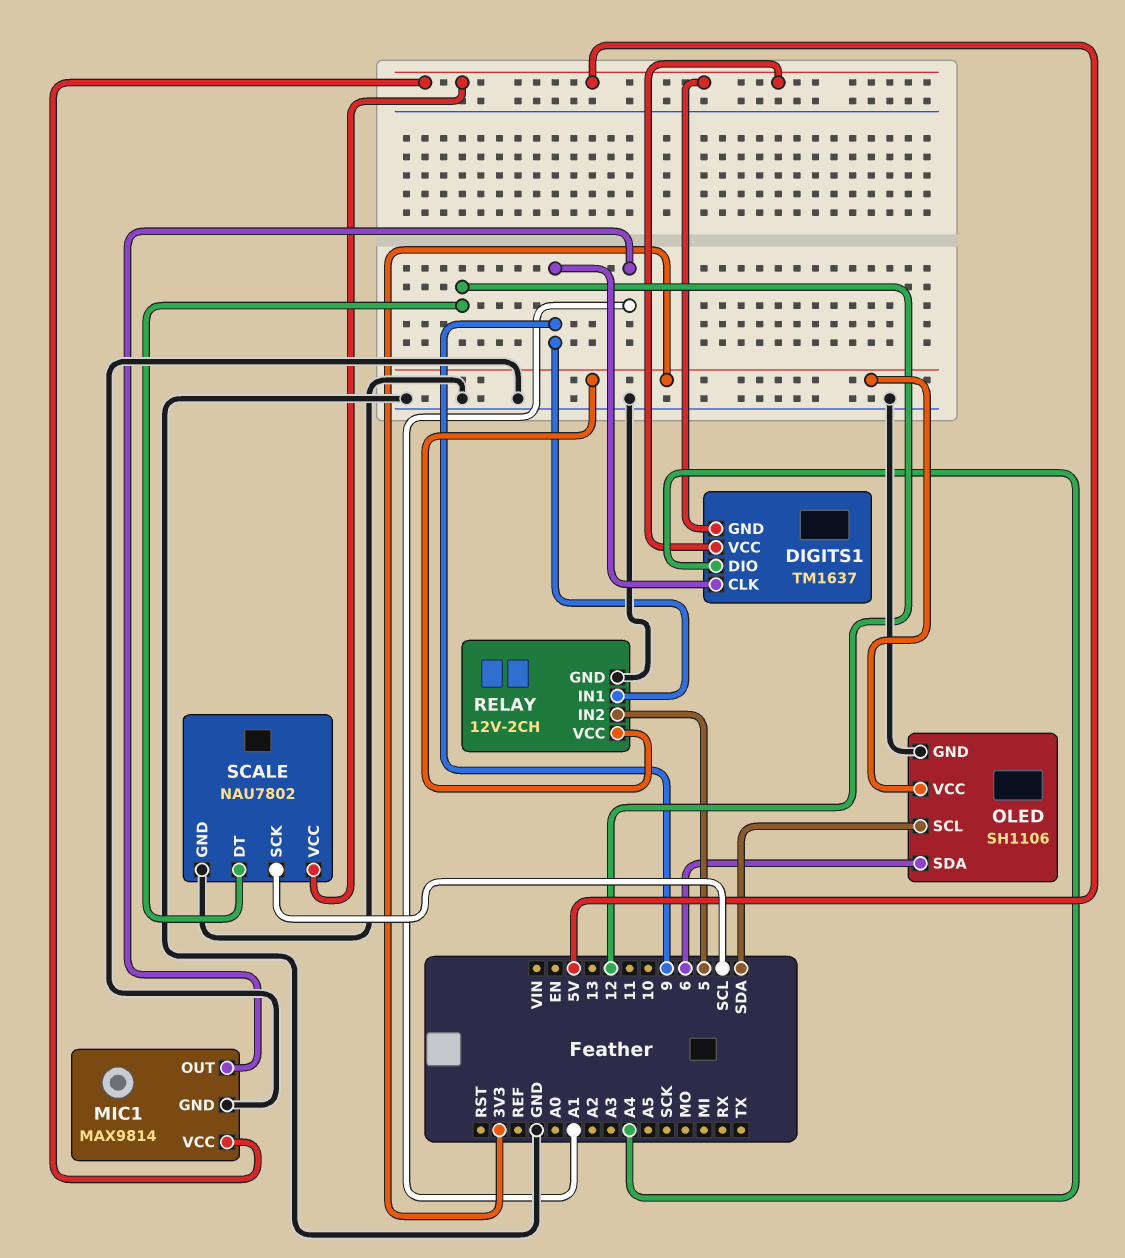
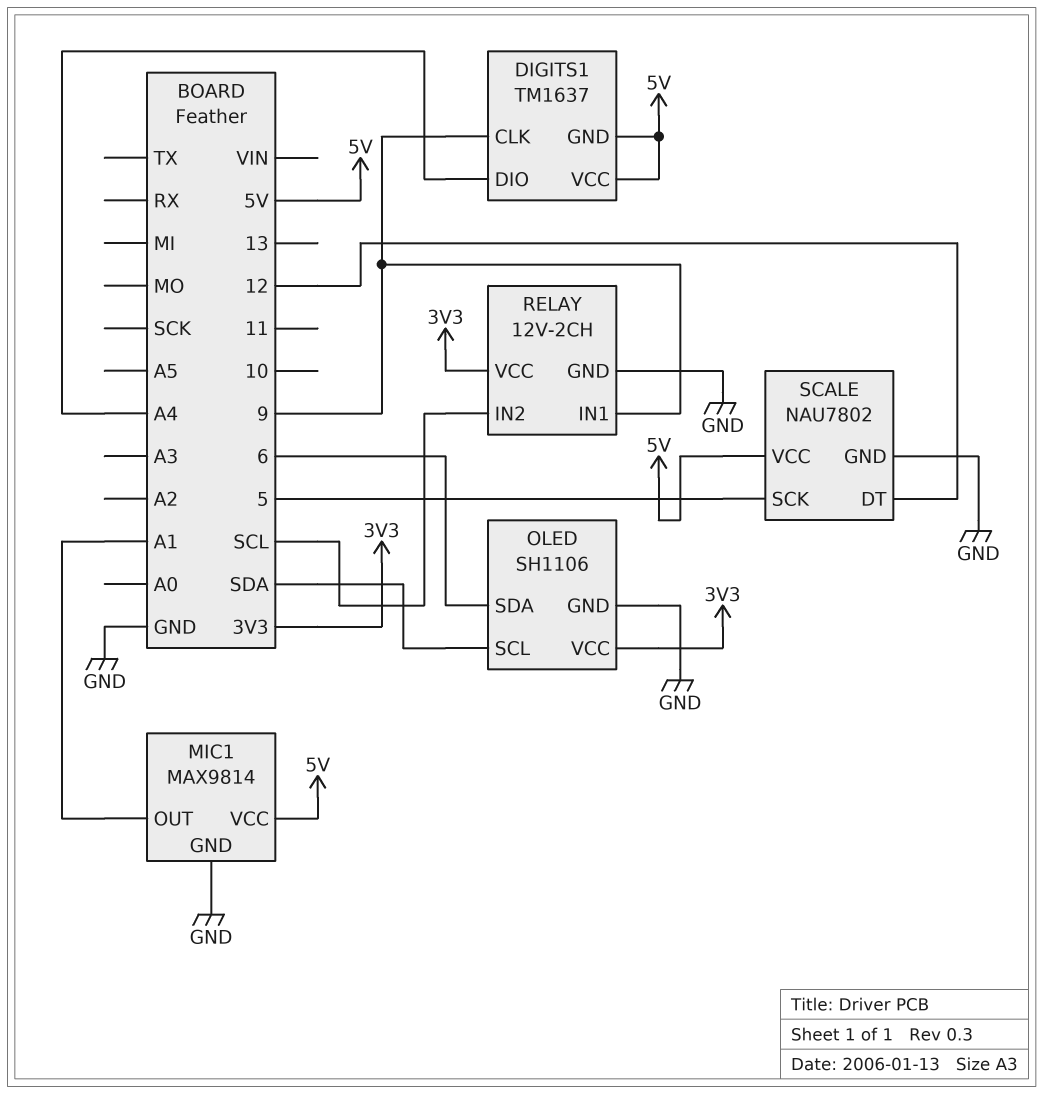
RELAY pin IN2: 5 -> SCL
SCALE pin SCK: SCL -> 5

